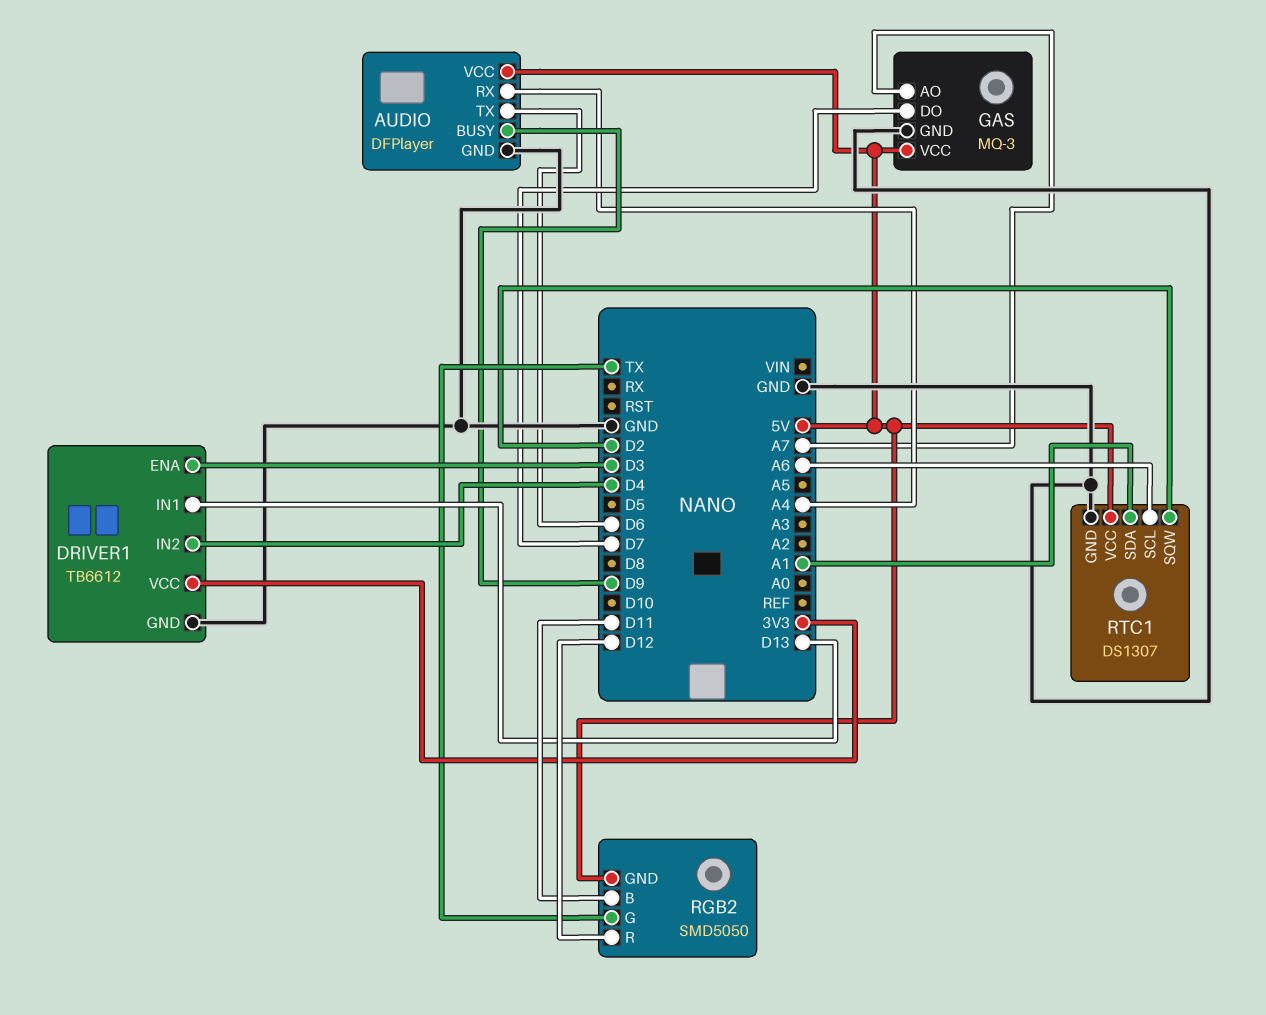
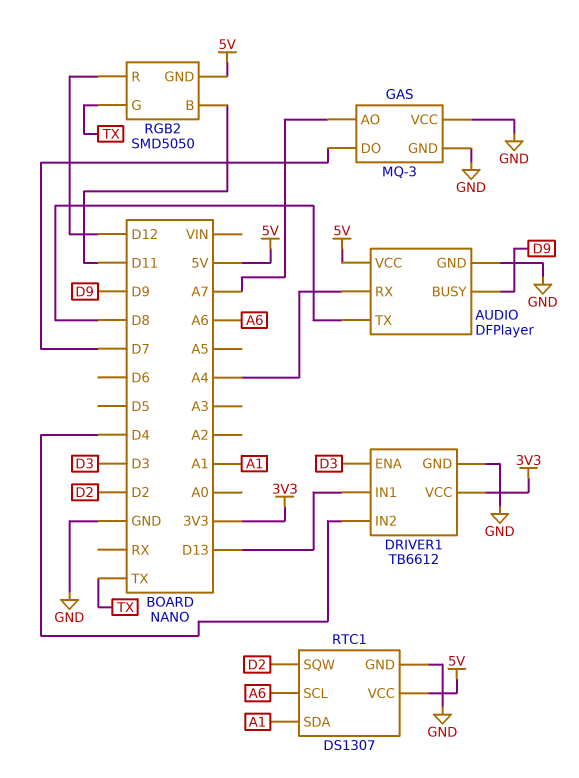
AUDIO pin TX: D6 -> D8
GAS pin VCC: 5V -> GND

